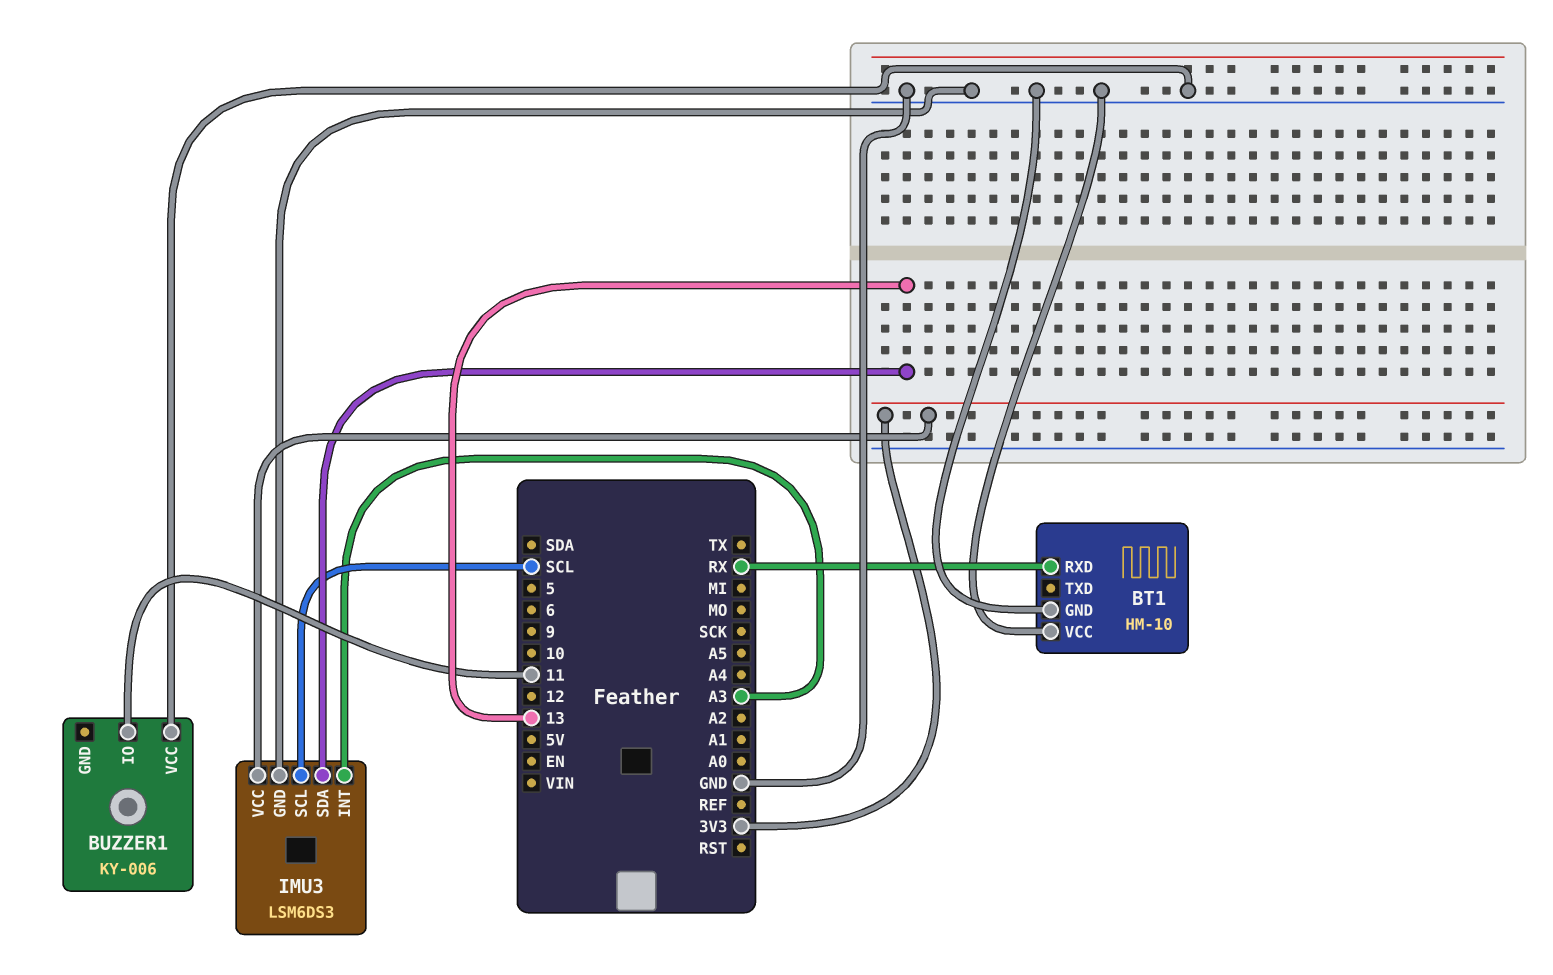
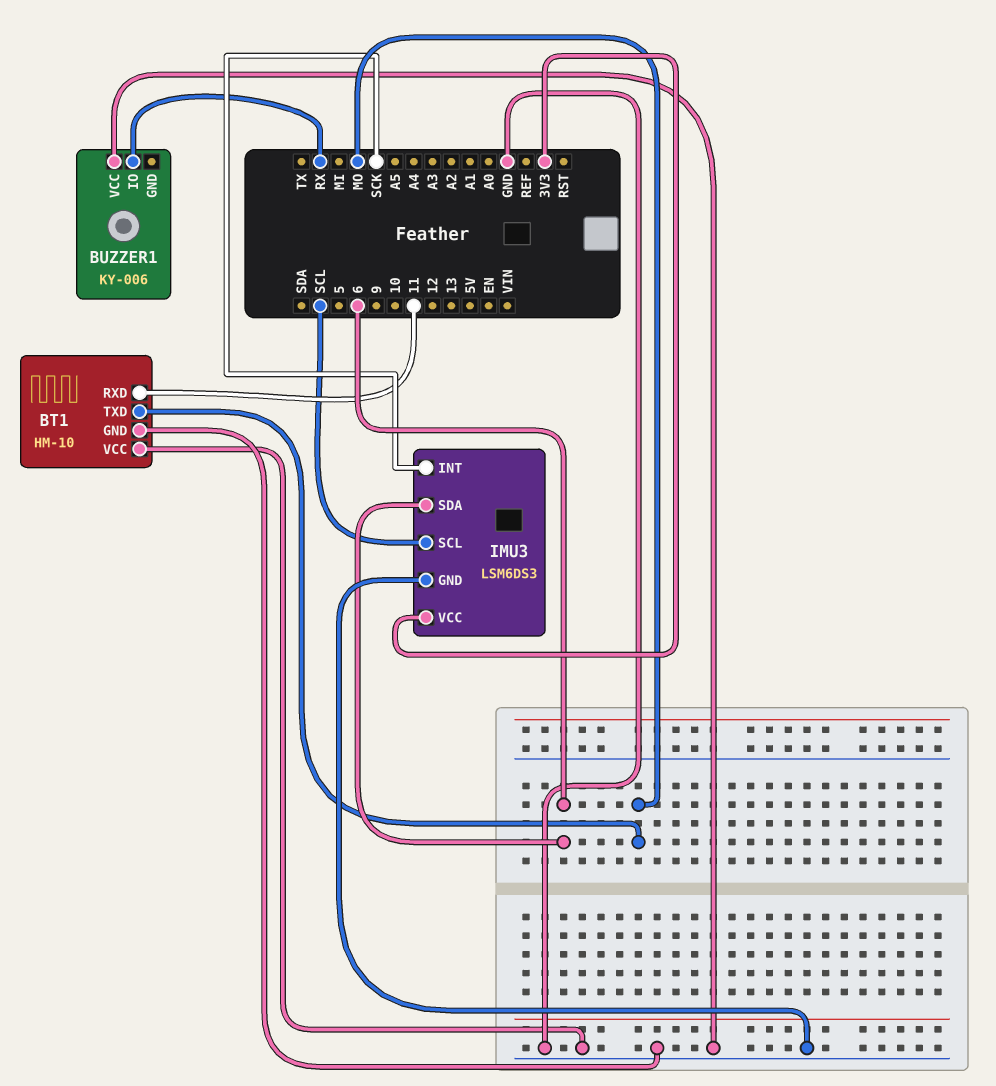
BT1 pin RXD: RX -> 11
BT1 pin TXD: none -> MO
BUZZER1 pin IO: 11 -> RX
IMU3 pin INT: A3 -> SCK
IMU3 pin SDA: 13 -> 6

